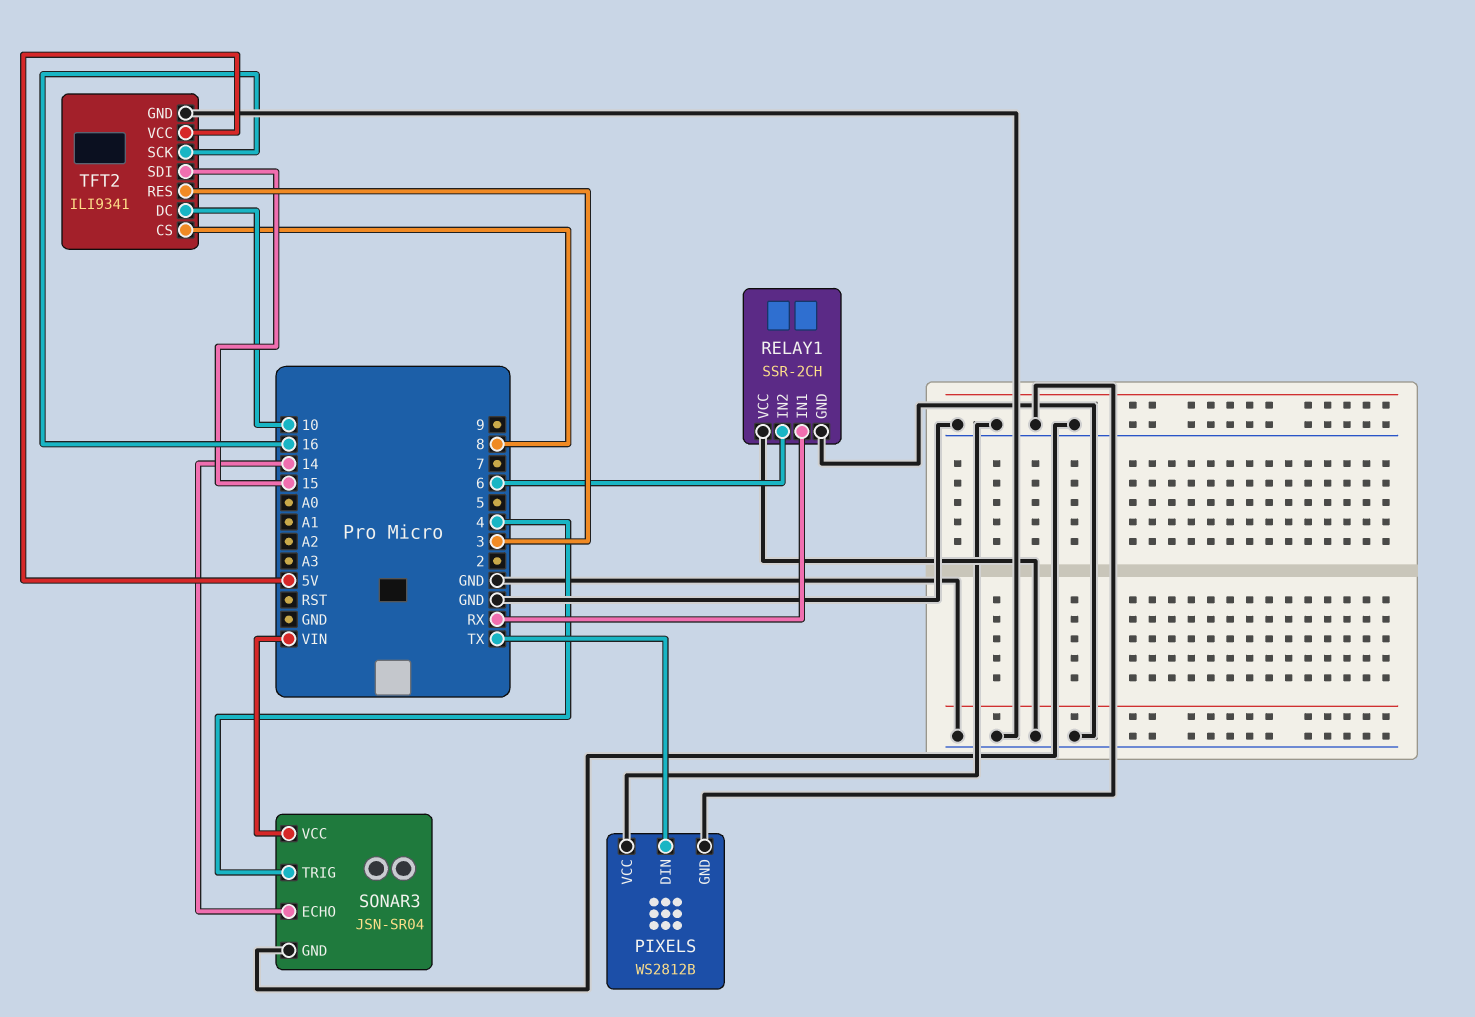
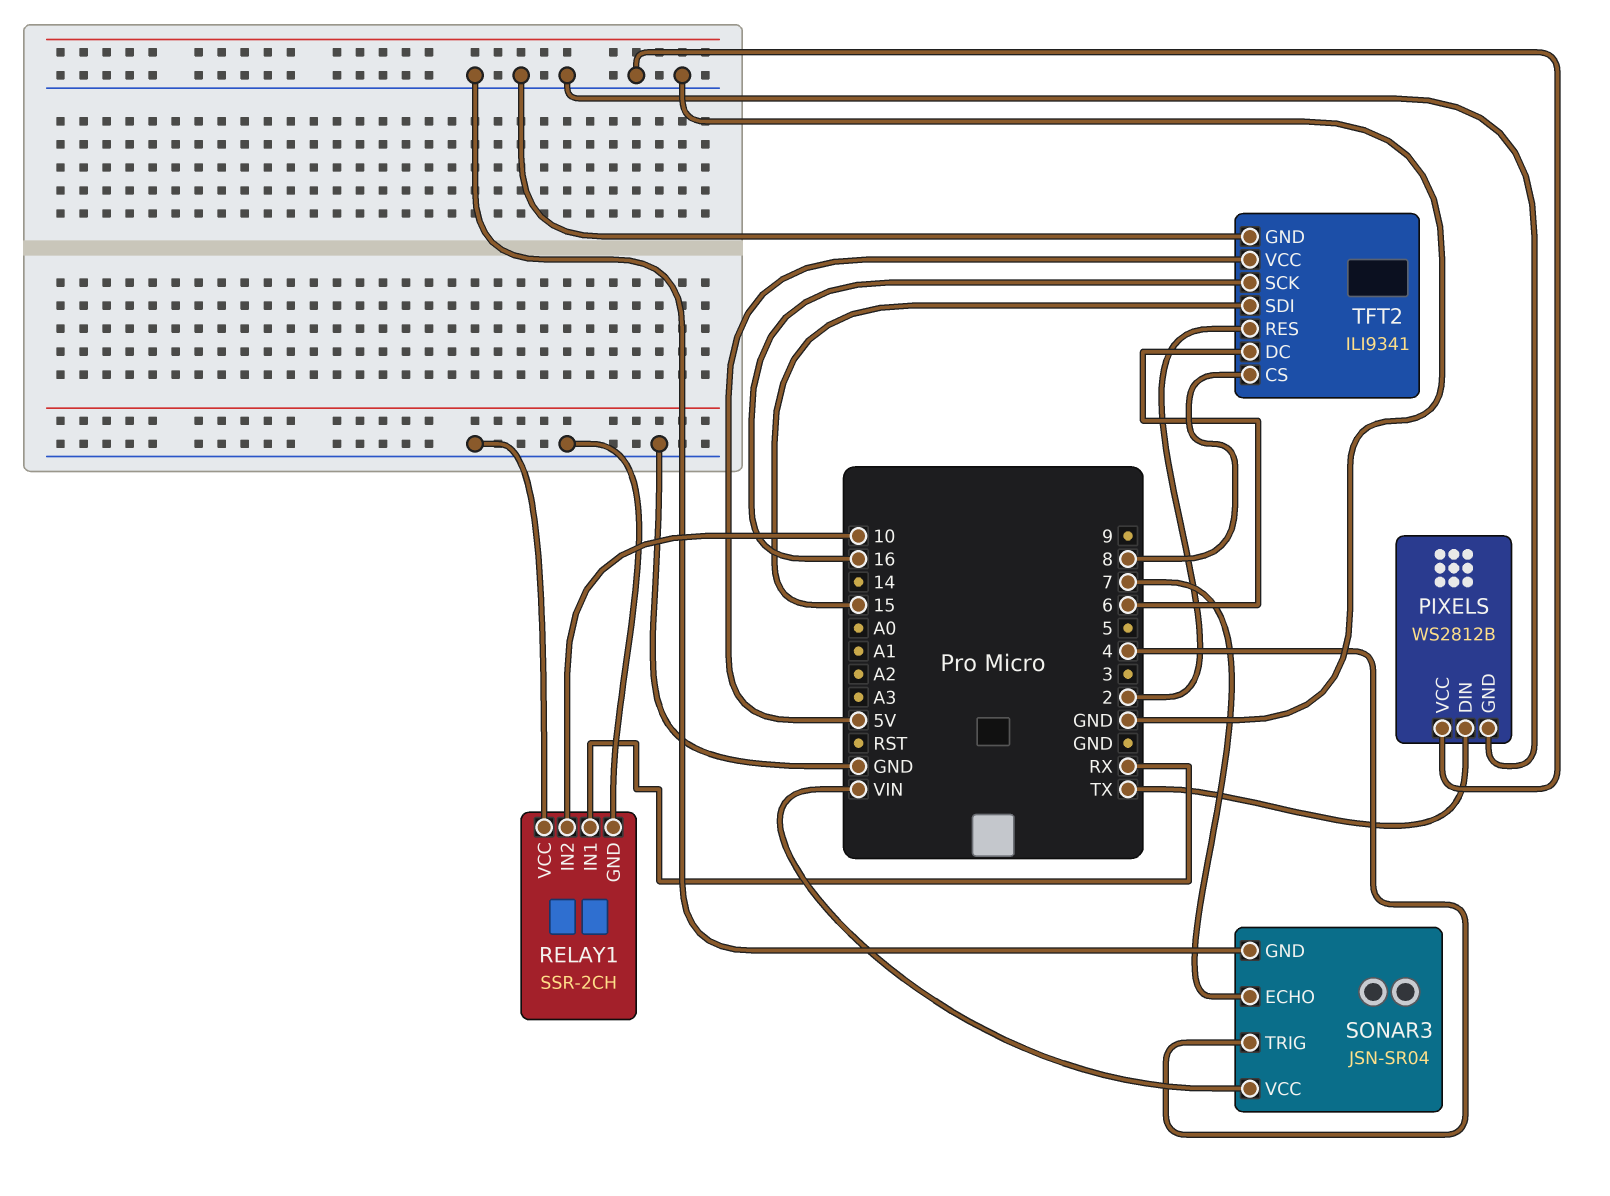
RELAY1 pin IN2: 6 -> 10
SONAR3 pin ECHO: 14 -> 7
TFT2 pin DC: 10 -> 6
TFT2 pin RES: 3 -> 2

